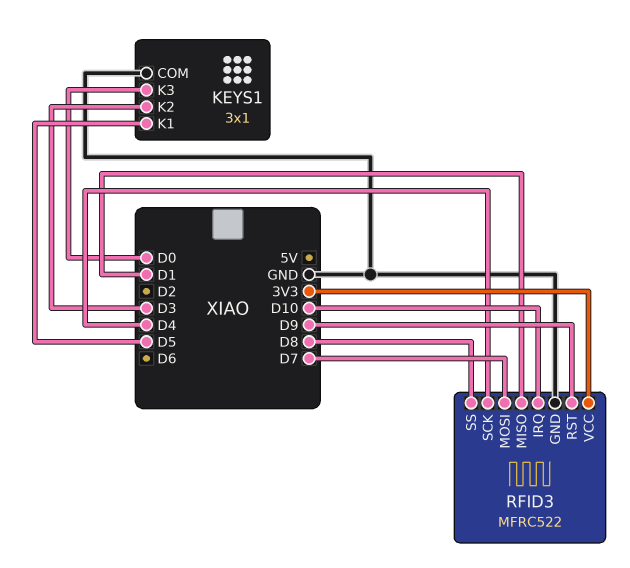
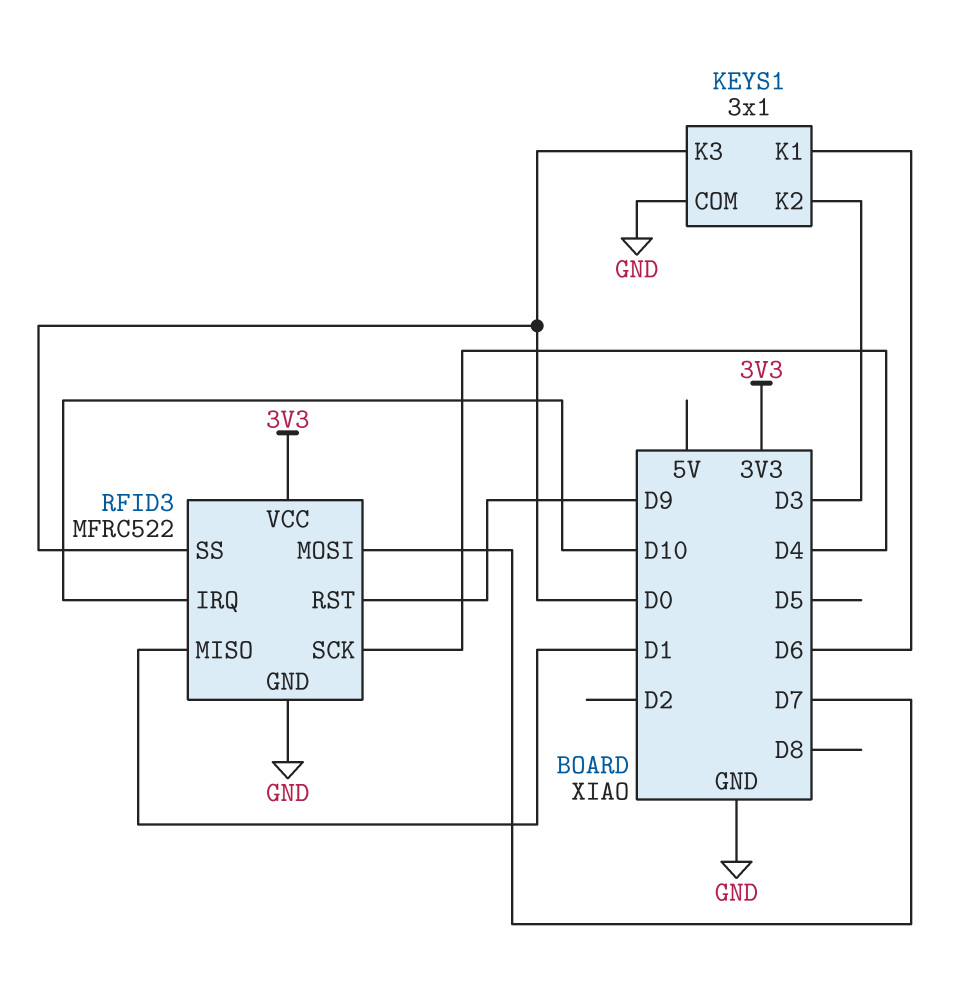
KEYS1 pin K1: D5 -> D6
RFID3 pin SS: D8 -> D0

